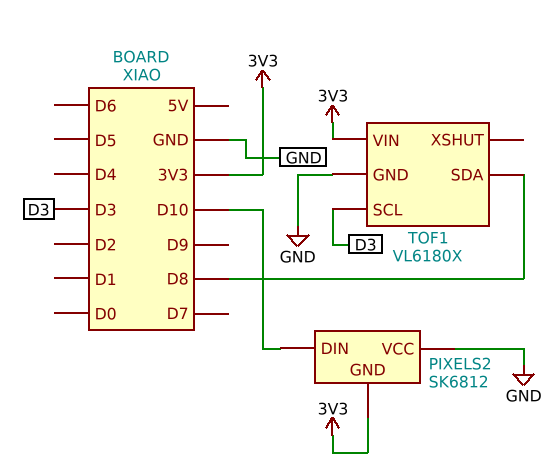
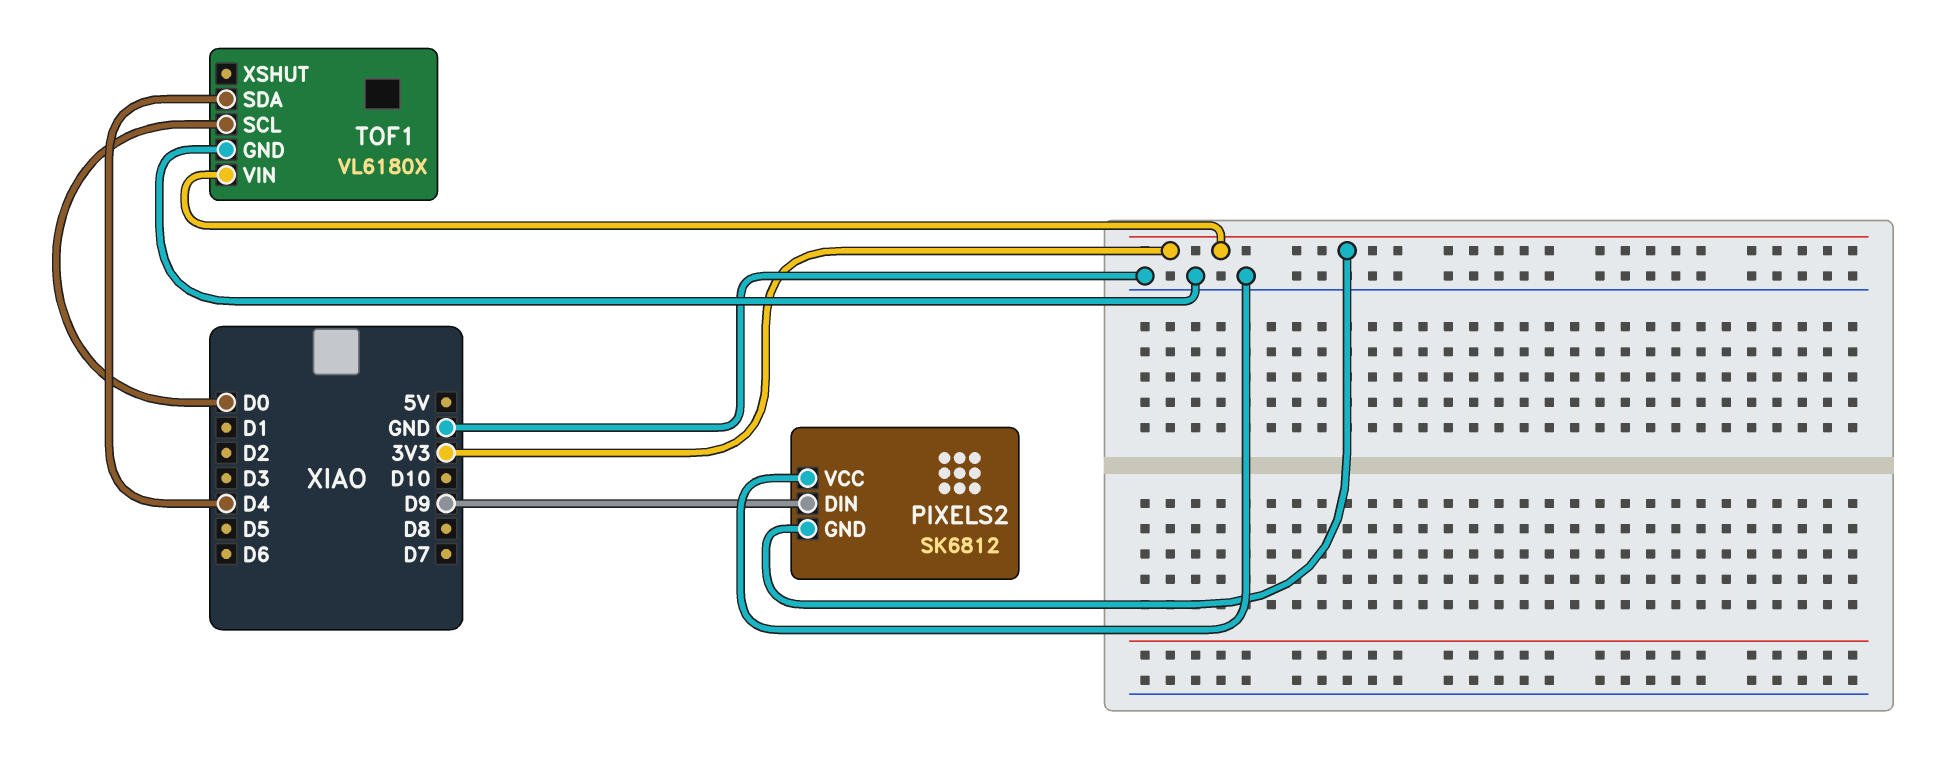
PIXELS2 pin DIN: D10 -> D9
TOF1 pin SCL: D3 -> D0
TOF1 pin SDA: D8 -> D4

